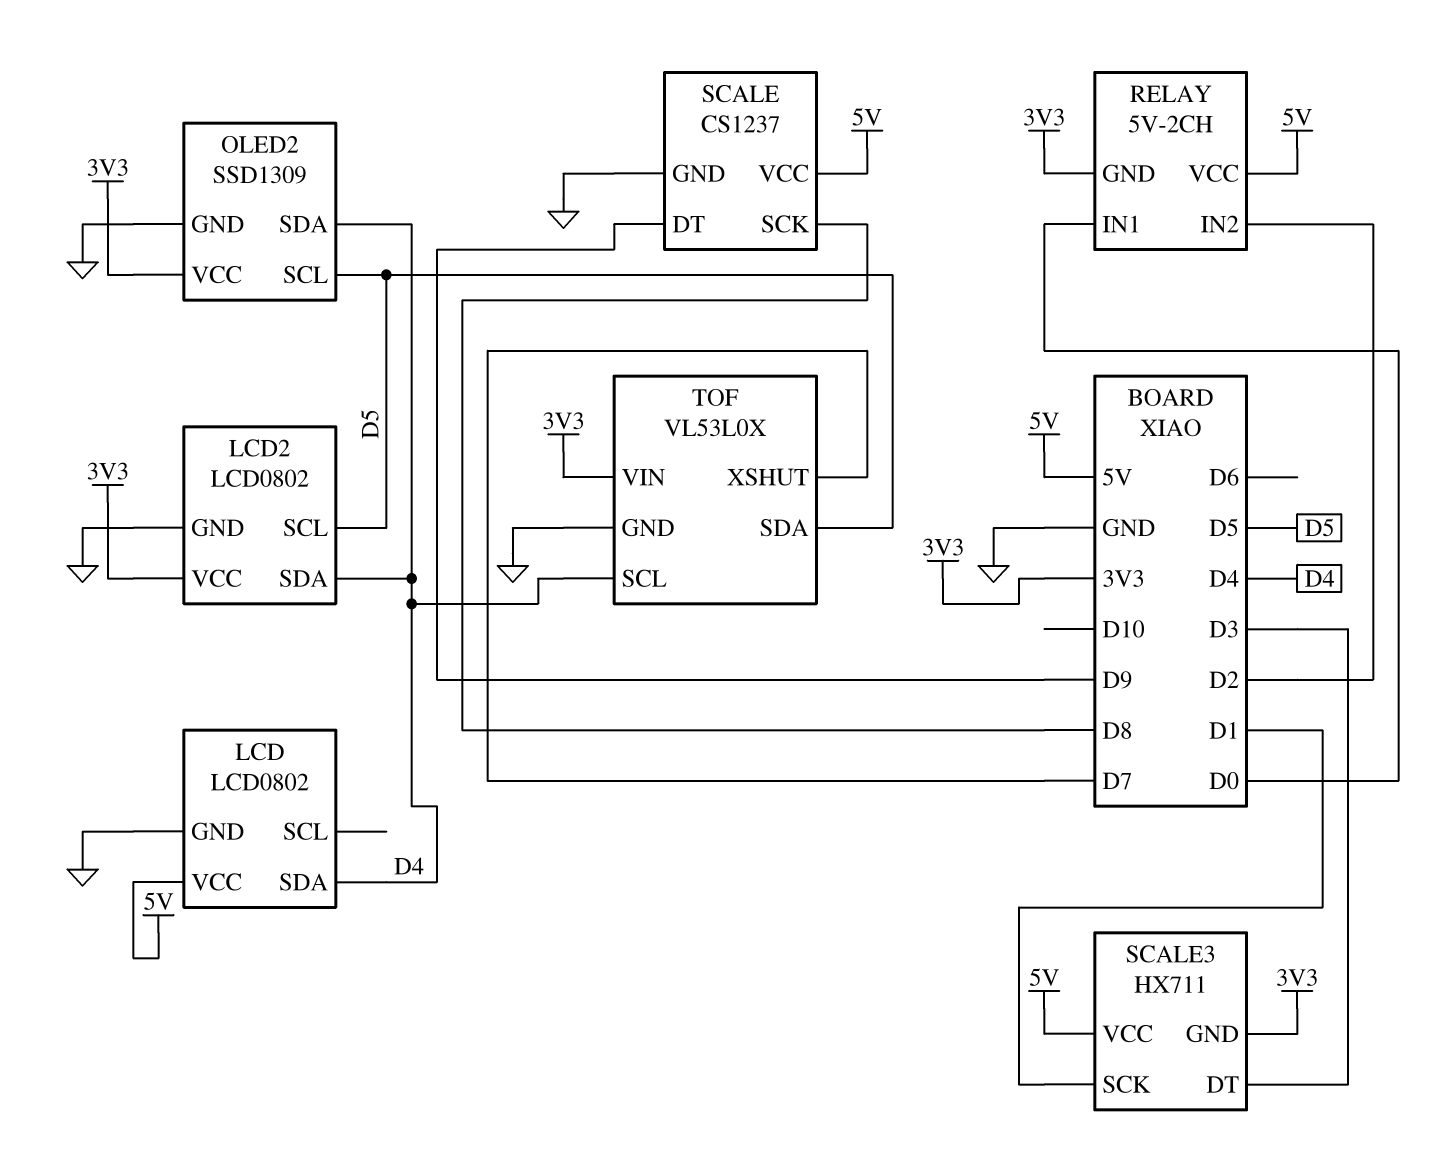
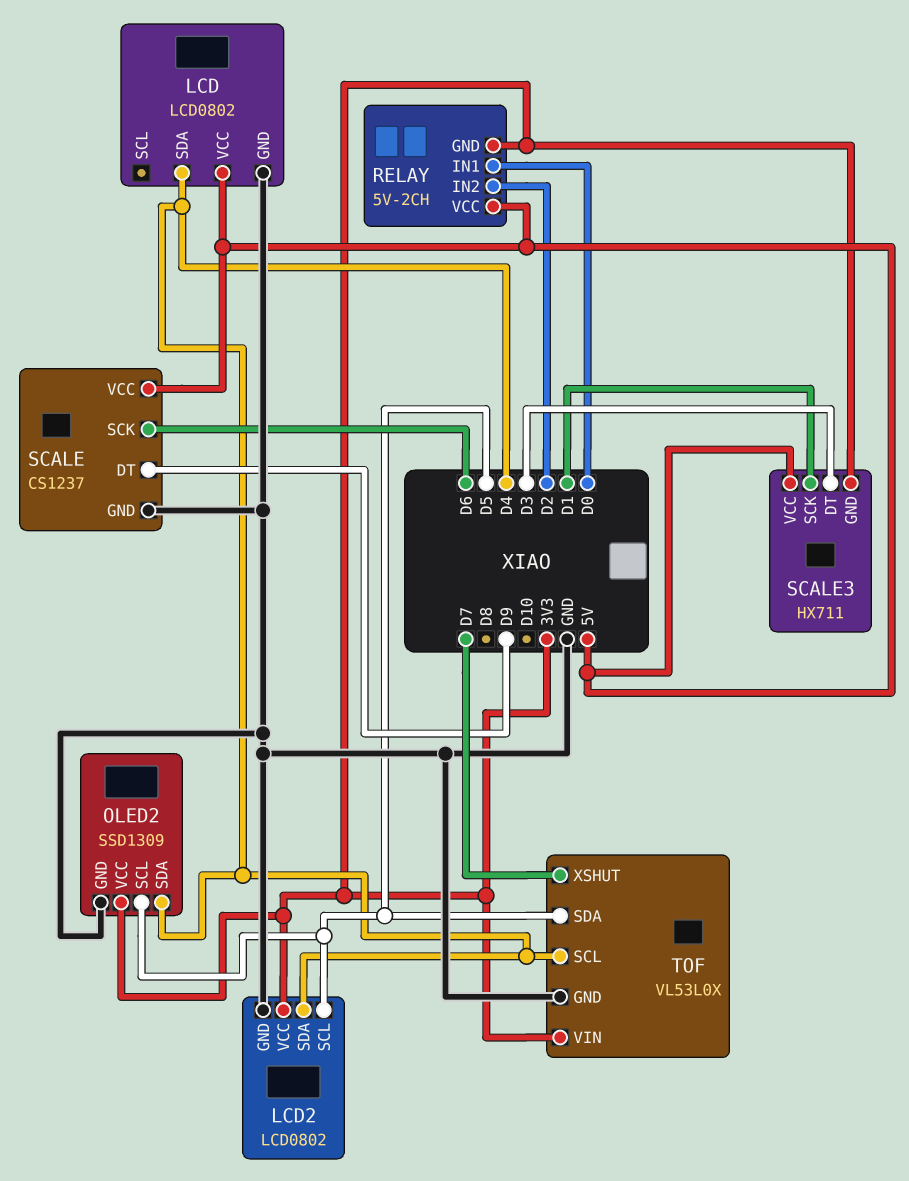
SCALE pin SCK: D8 -> D6

